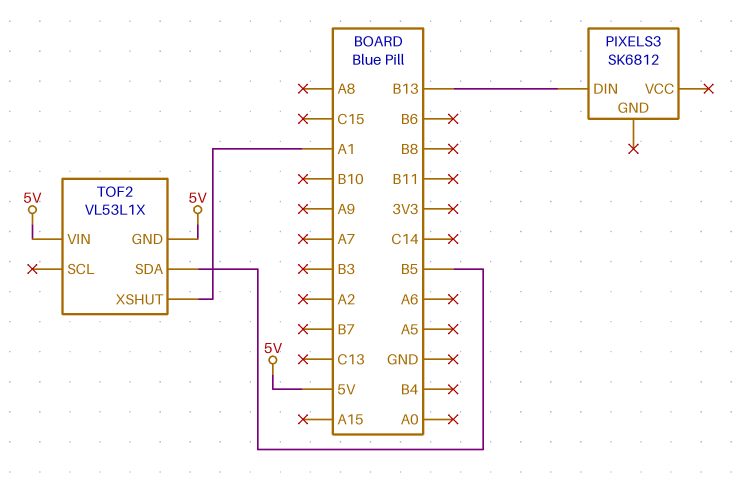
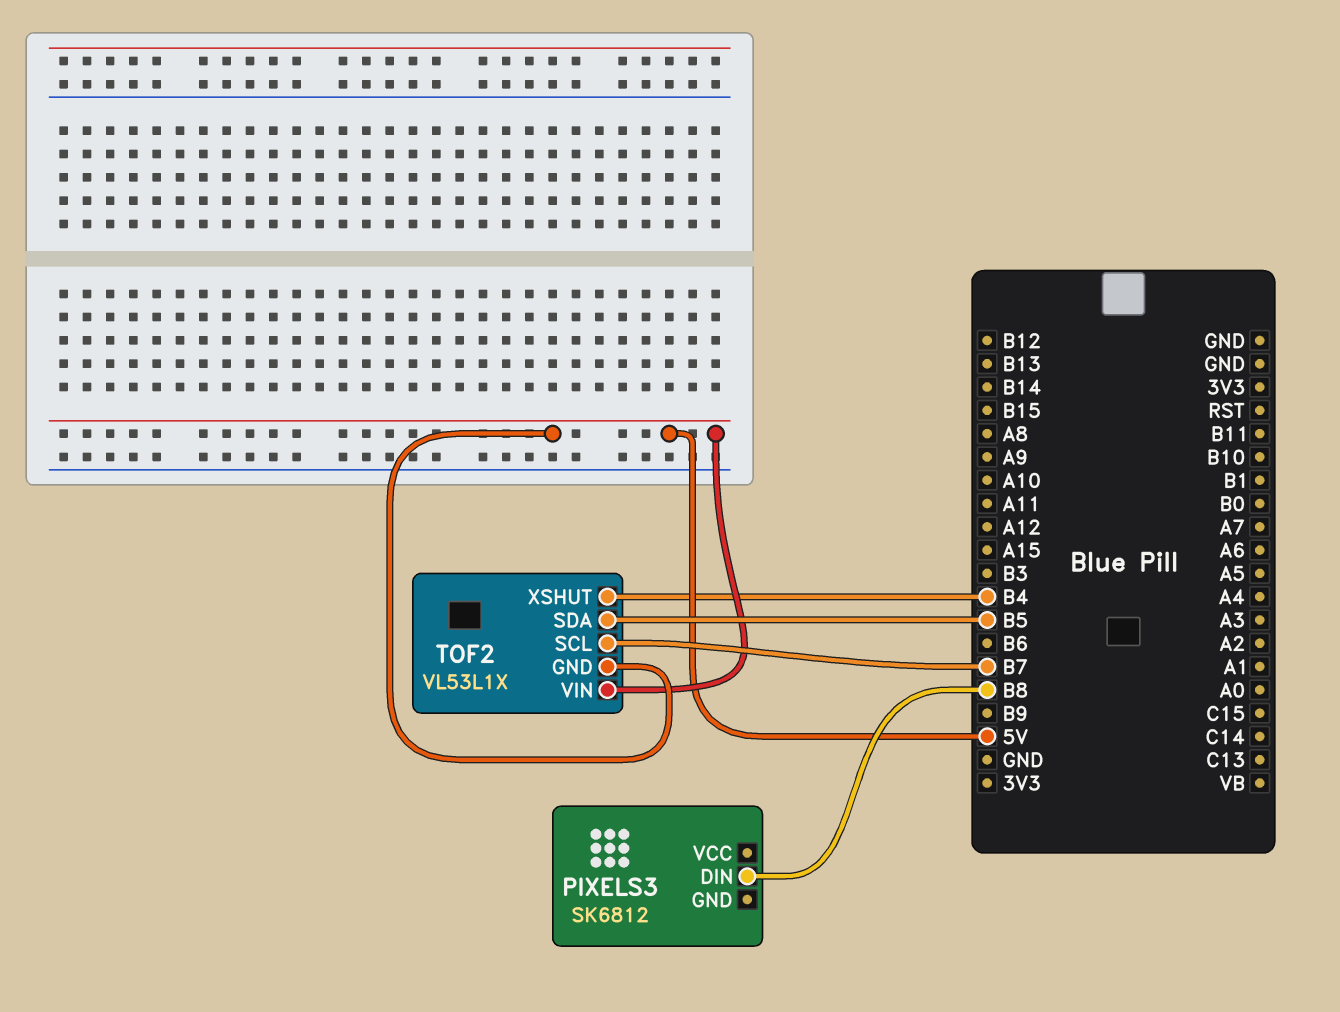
PIXELS3 pin DIN: B13 -> B8
TOF2 pin SCL: none -> B7
TOF2 pin XSHUT: A1 -> B4

